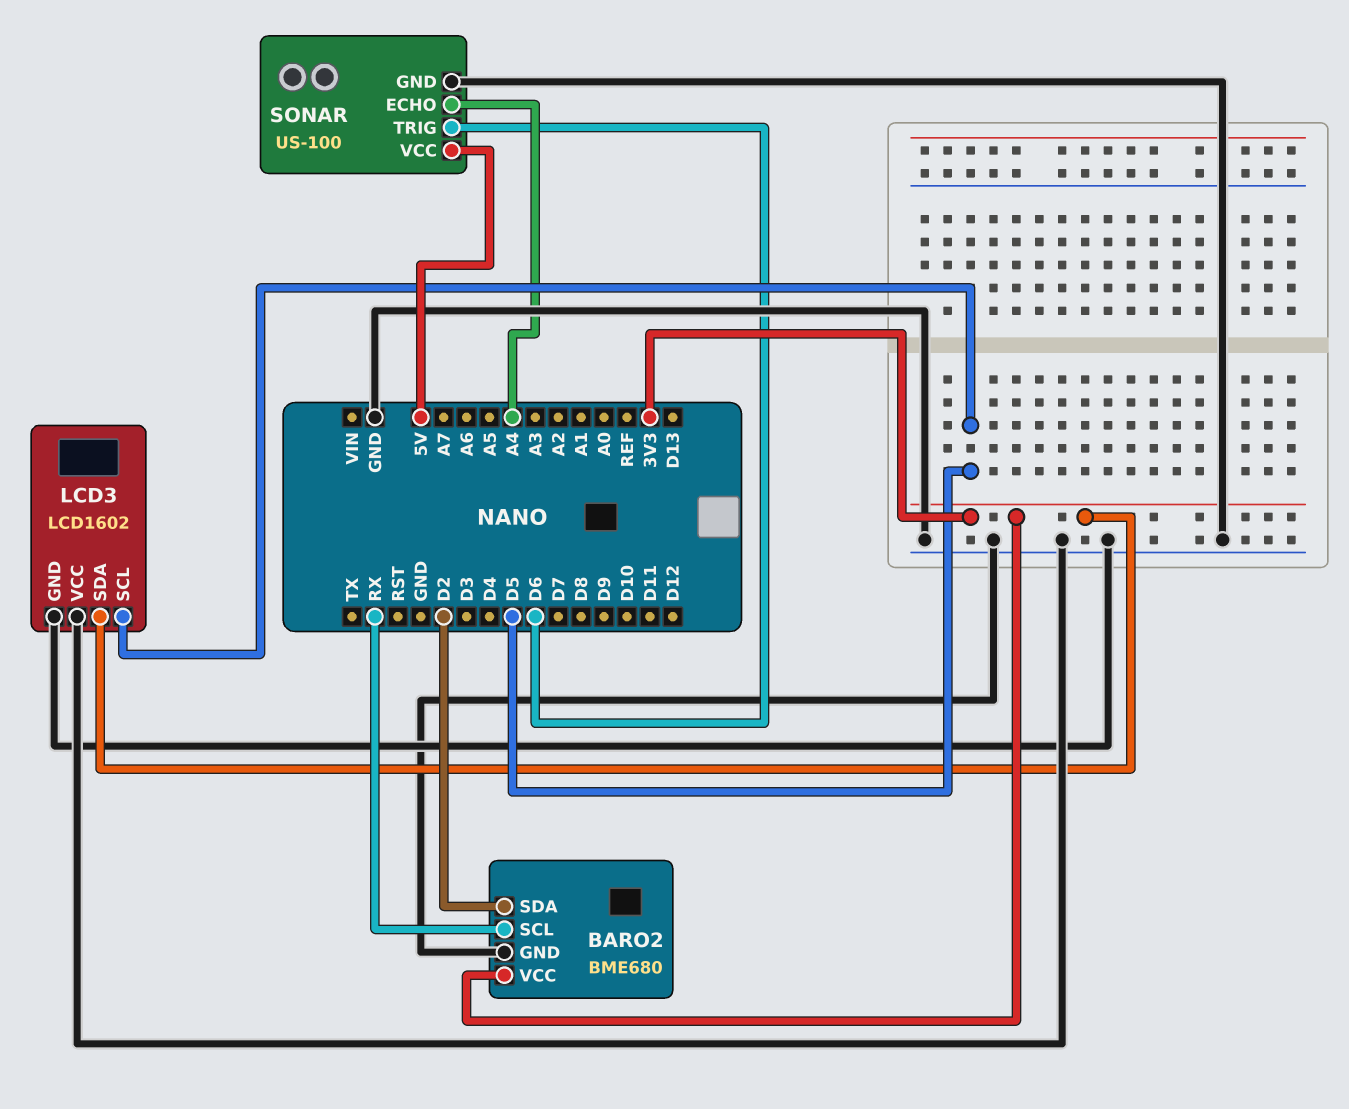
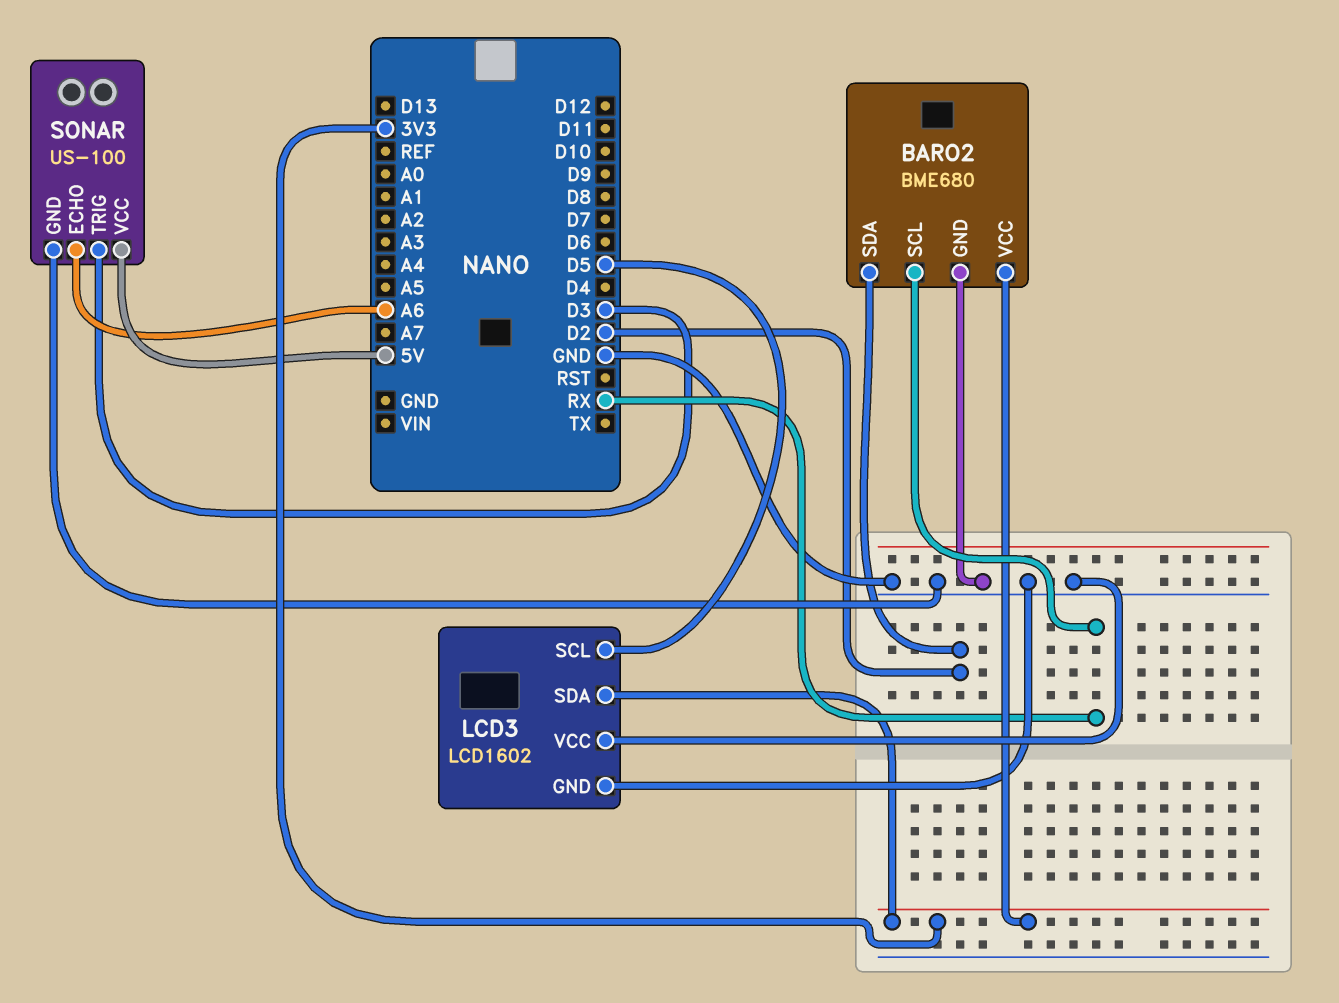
SONAR pin ECHO: A4 -> A6
SONAR pin TRIG: D6 -> D3

